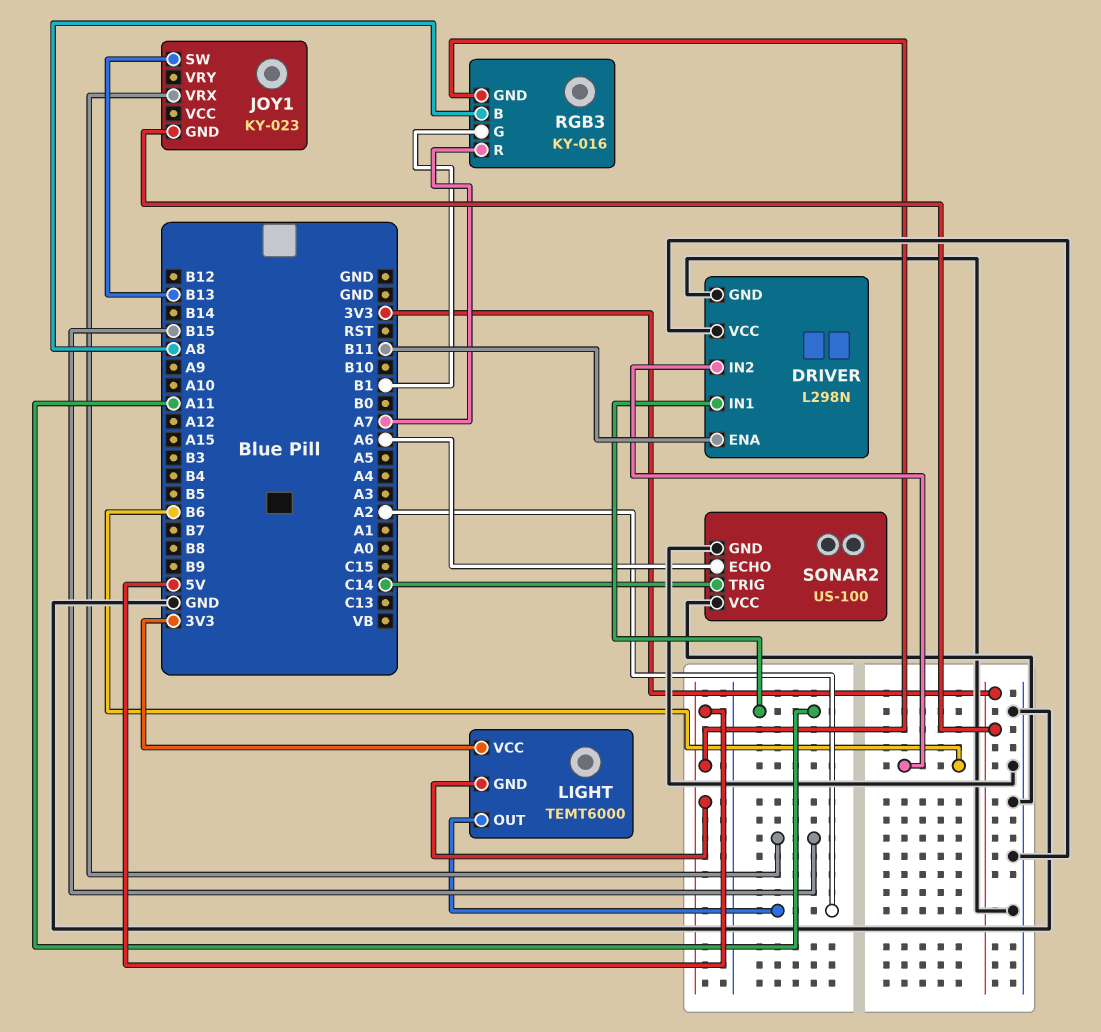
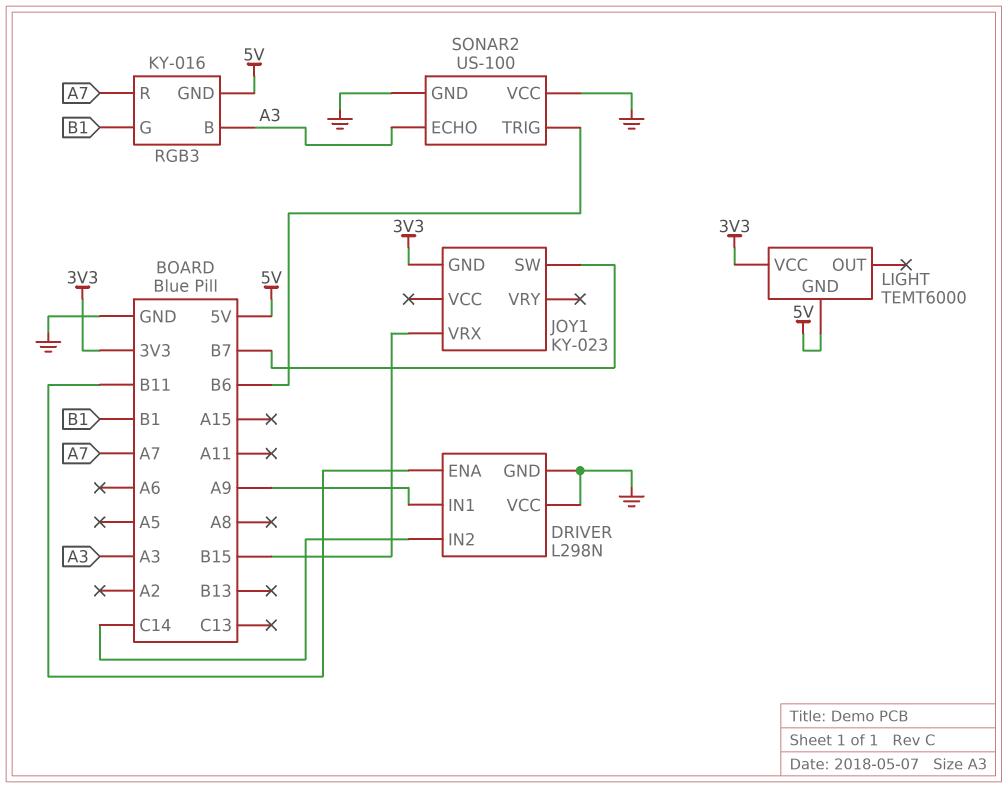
DRIVER pin IN1: A11 -> A9
DRIVER pin IN2: B6 -> C14
JOY1 pin SW: B13 -> B7
LIGHT pin OUT: A2 -> none
RGB3 pin B: A8 -> A3
SONAR2 pin ECHO: A6 -> A3
SONAR2 pin TRIG: C14 -> B6

